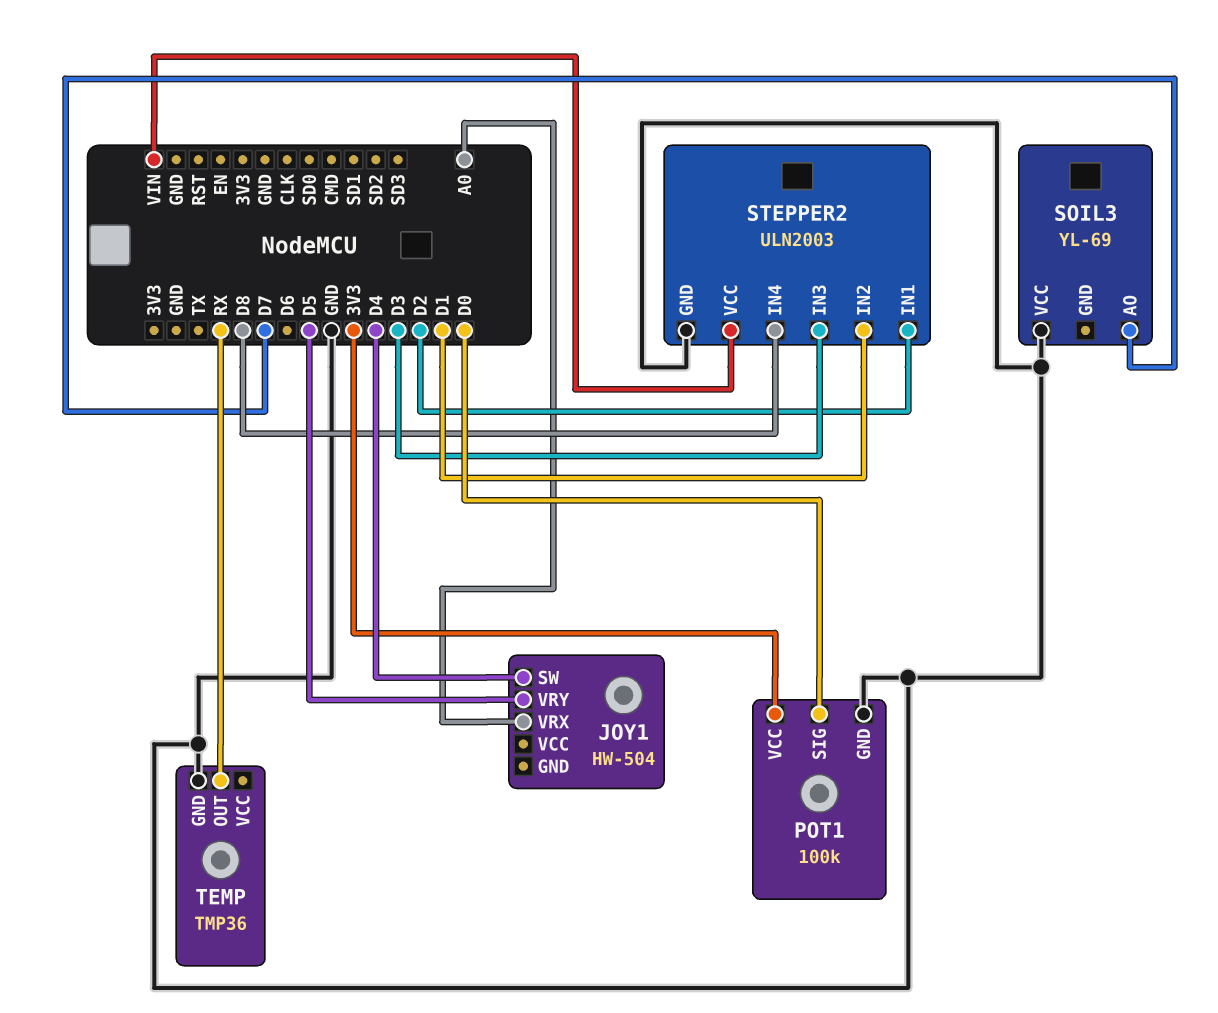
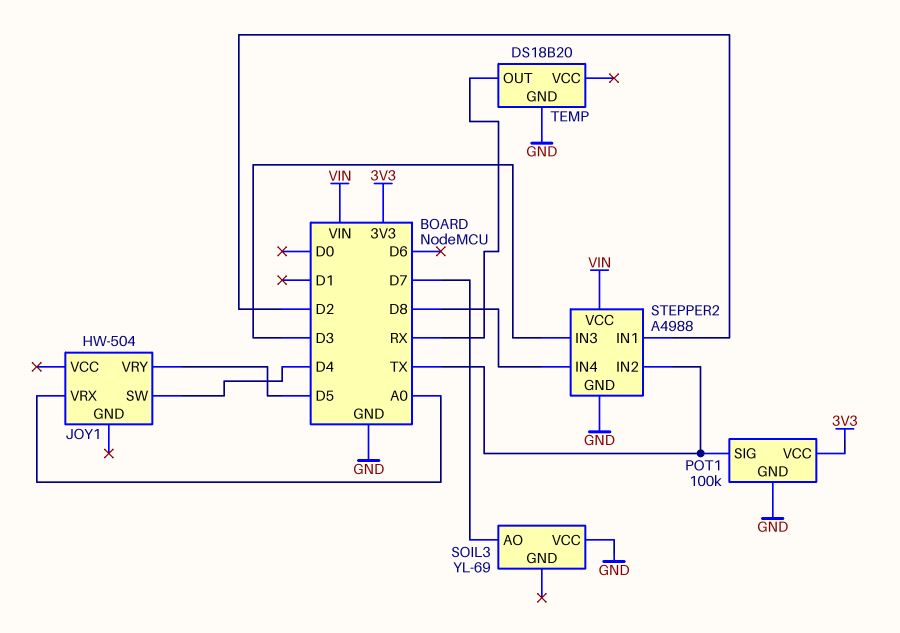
POT1 pin SIG: D0 -> TX
STEPPER2: ULN2003 -> A4988
STEPPER2 pin IN2: D1 -> TX
TEMP: TMP36 -> DS18B20

